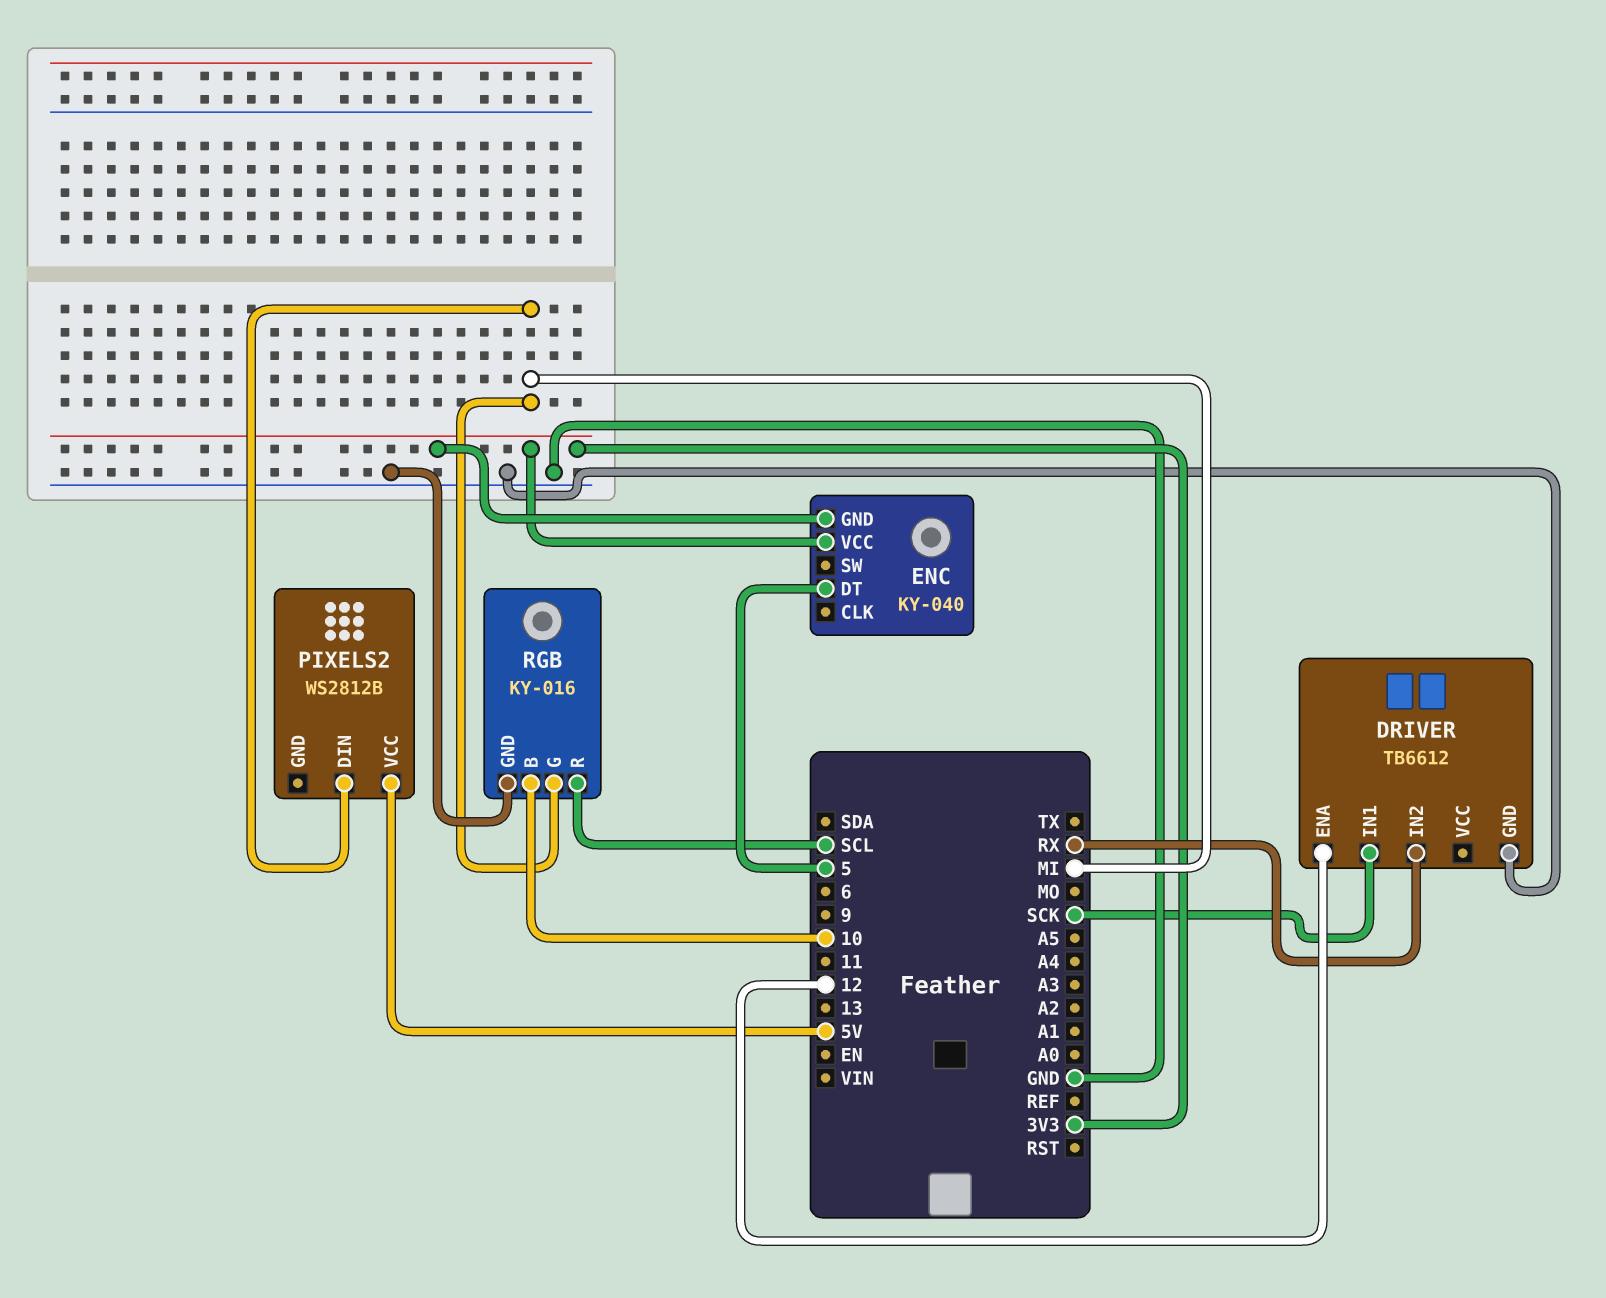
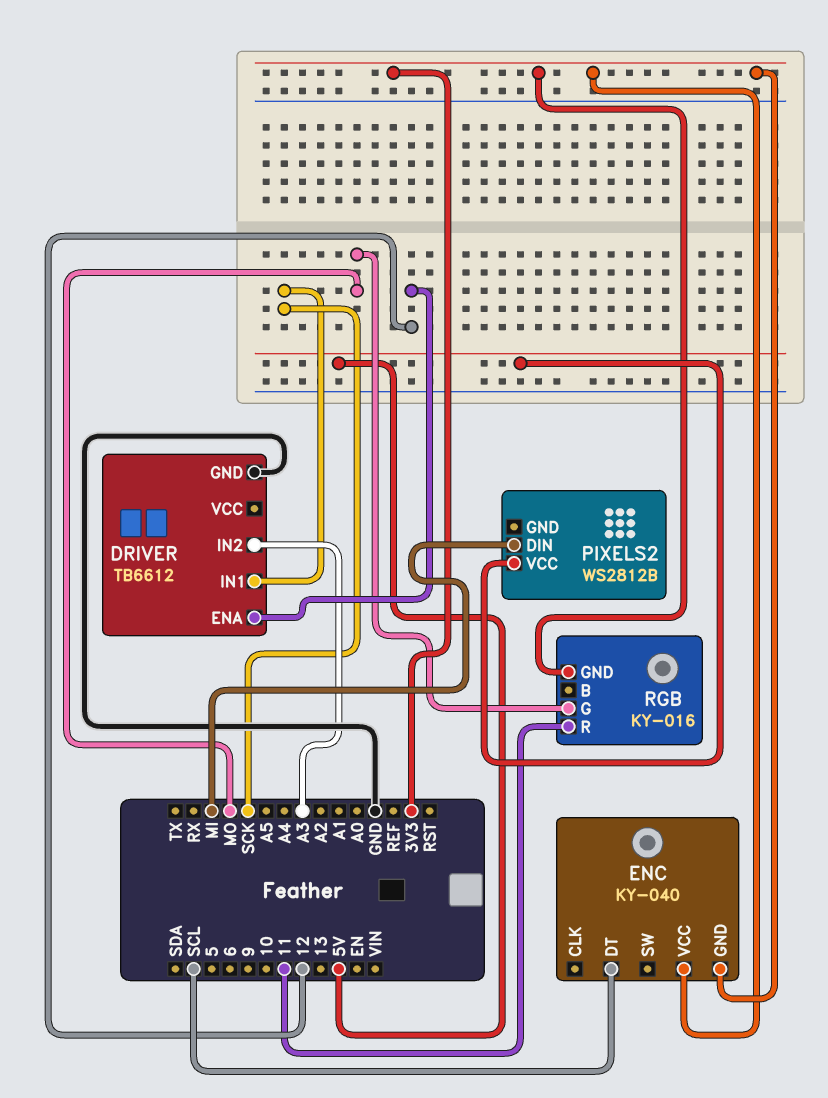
DRIVER pin IN2: RX -> A3
ENC pin DT: 5 -> SCL
RGB pin B: 10 -> none
RGB pin G: MI -> MO
RGB pin GND: GND -> 3V3
RGB pin R: SCL -> 11

